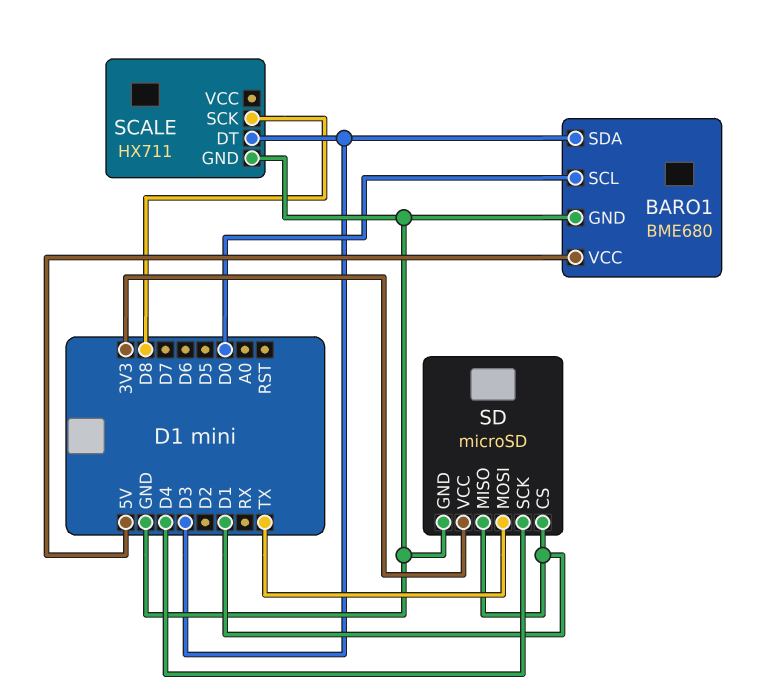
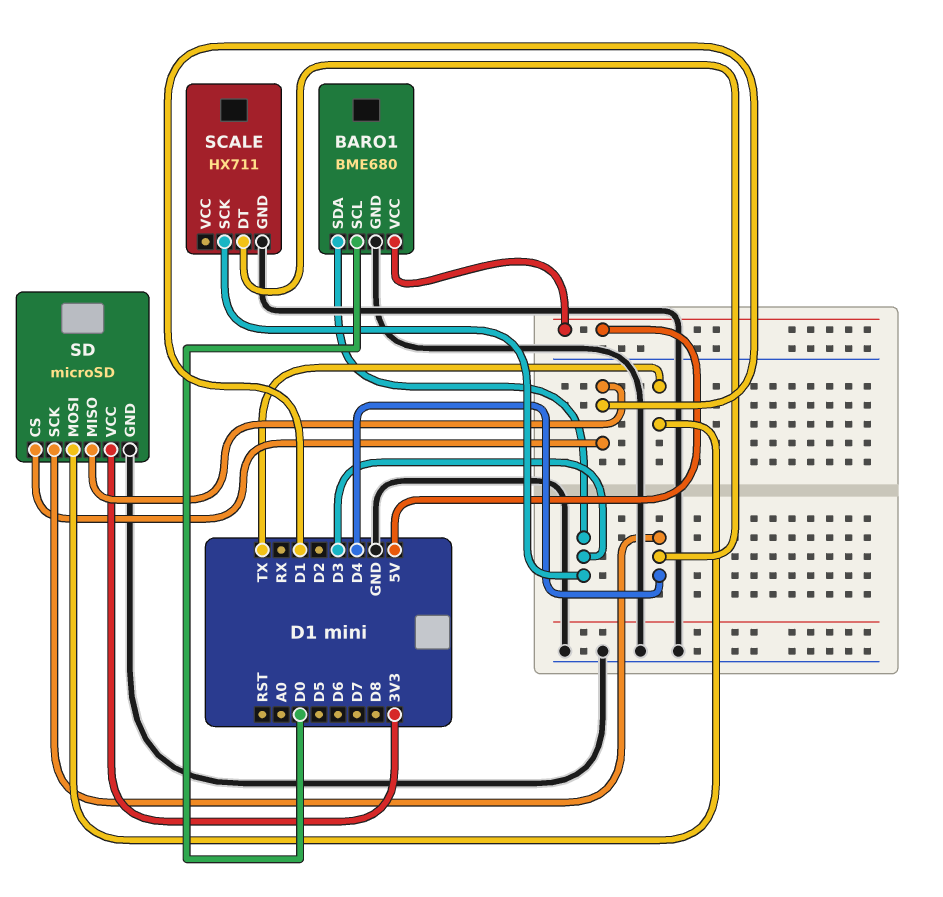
SCALE pin DT: D3 -> D4
SCALE pin SCK: D8 -> D3

